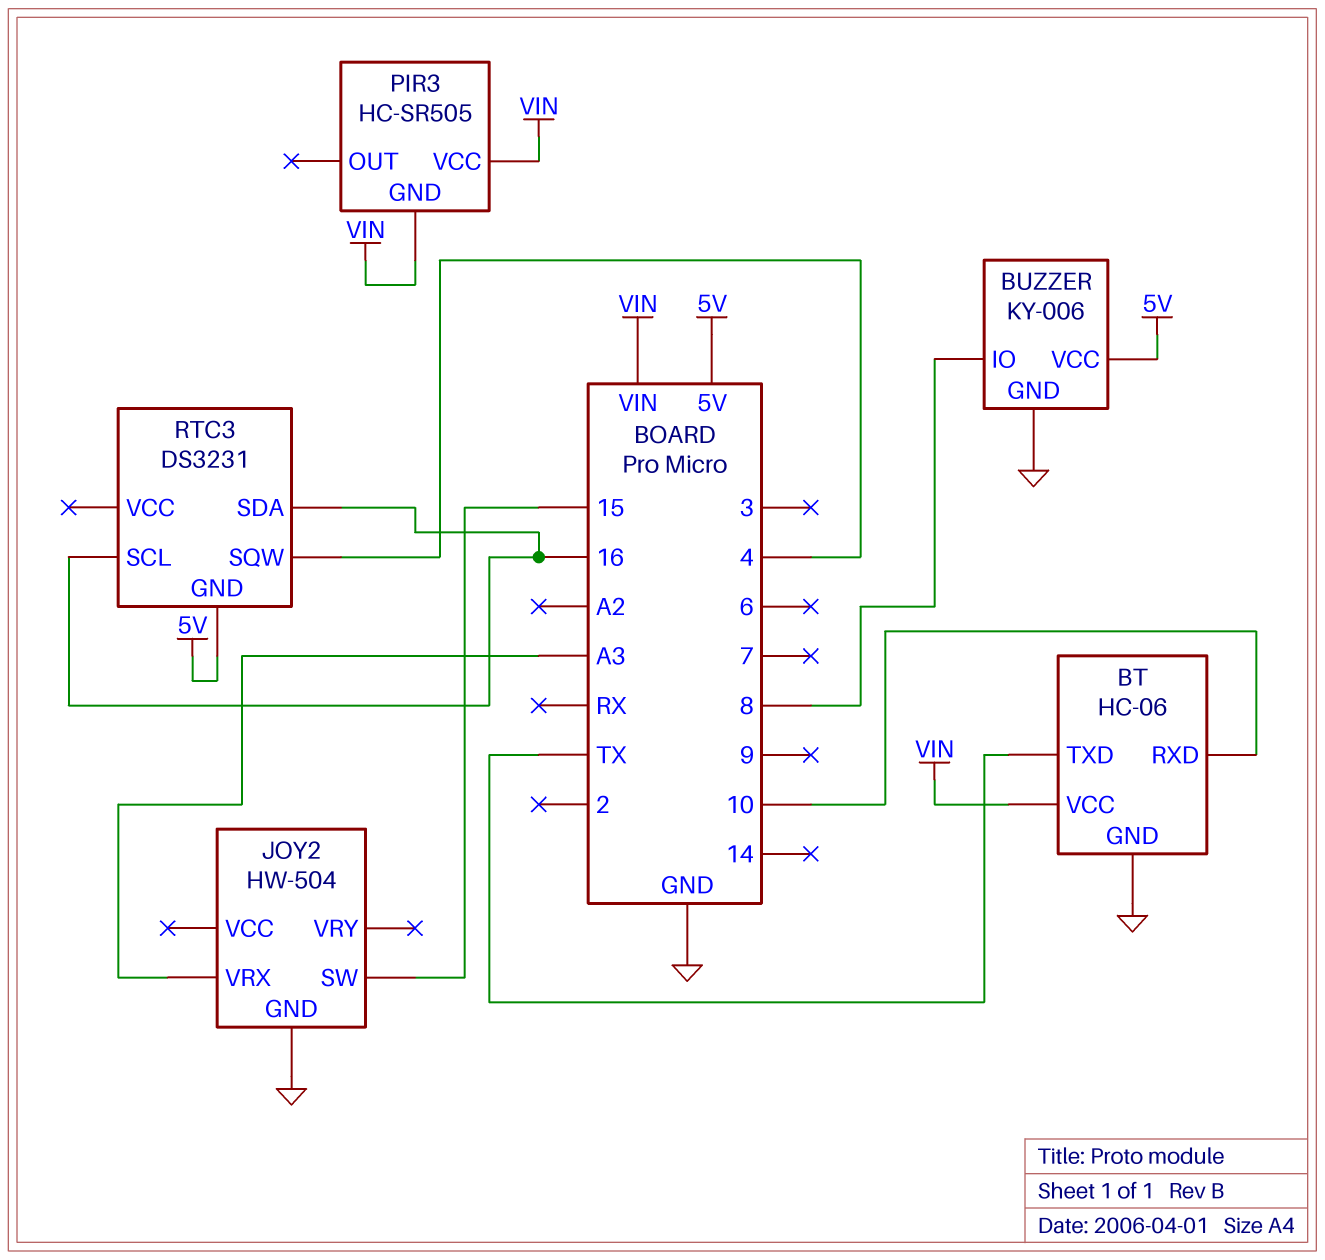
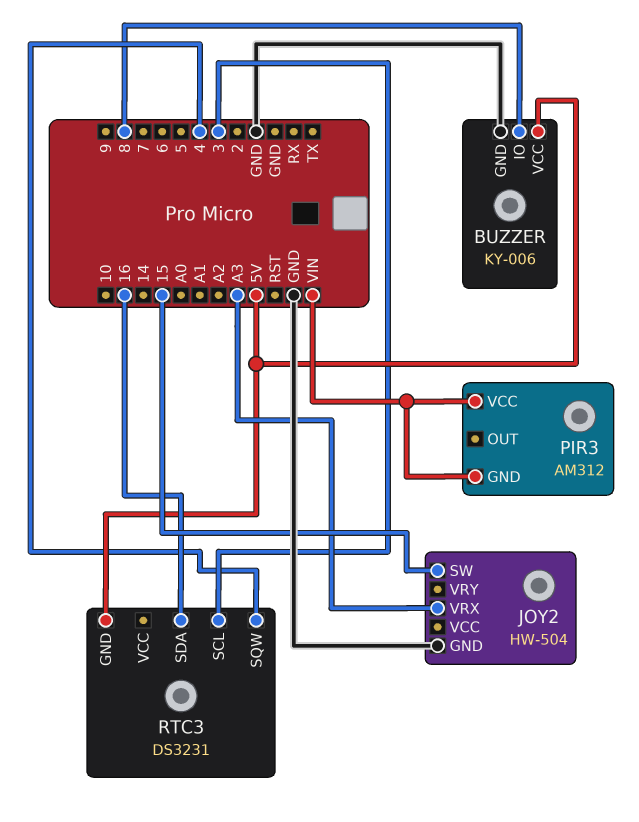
BT: HC-06 -> none
BT pin GND: GND -> none
BT pin RXD: 10 -> none
BT pin TXD: TX -> none
BT pin VCC: VIN -> none
PIR3: HC-SR505 -> AM312
RTC3 pin SCL: 16 -> 3

